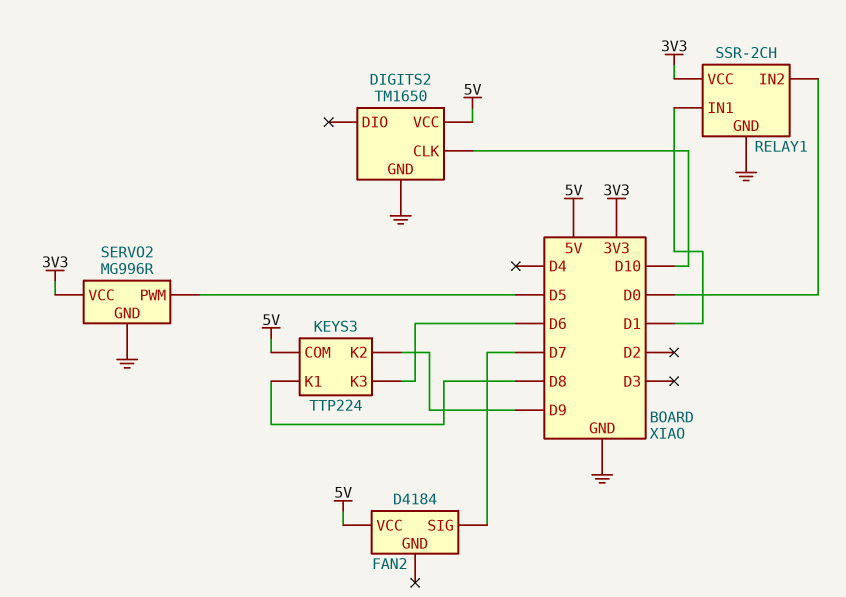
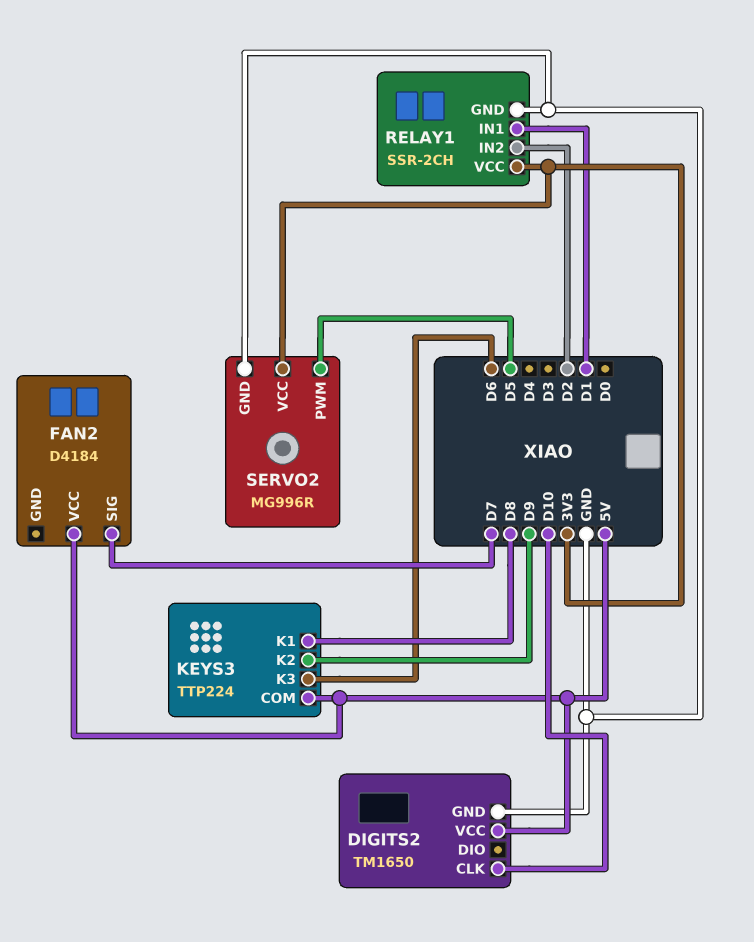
RELAY1 pin IN2: D0 -> D2

